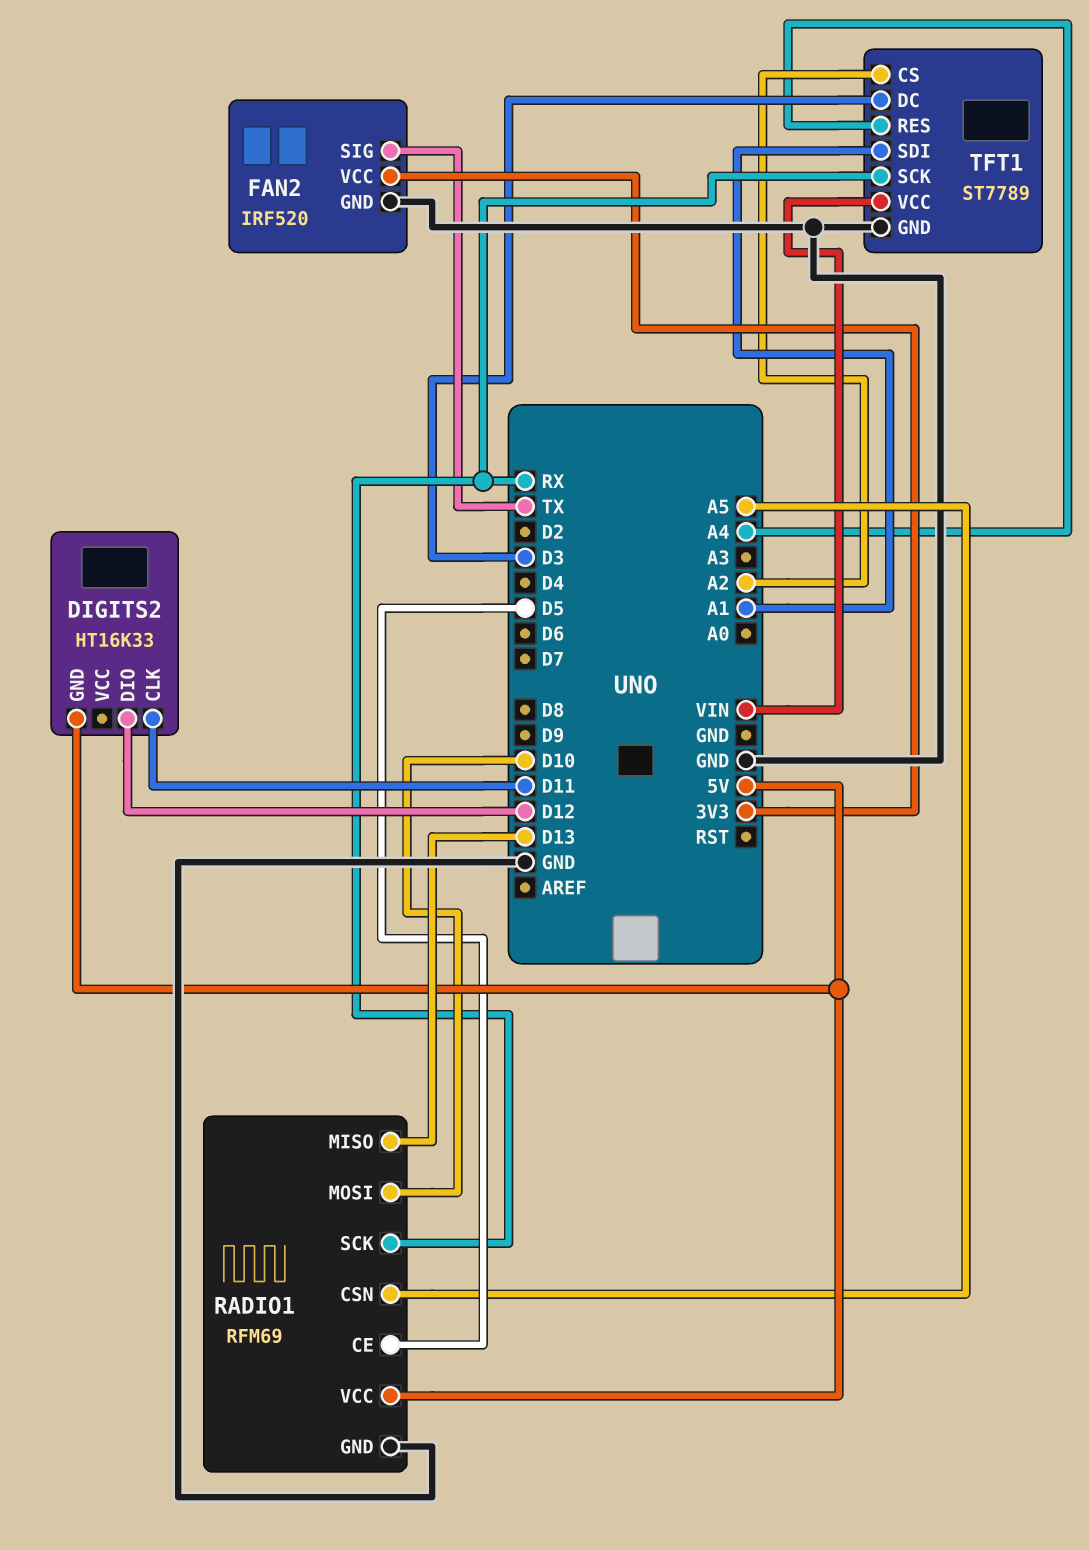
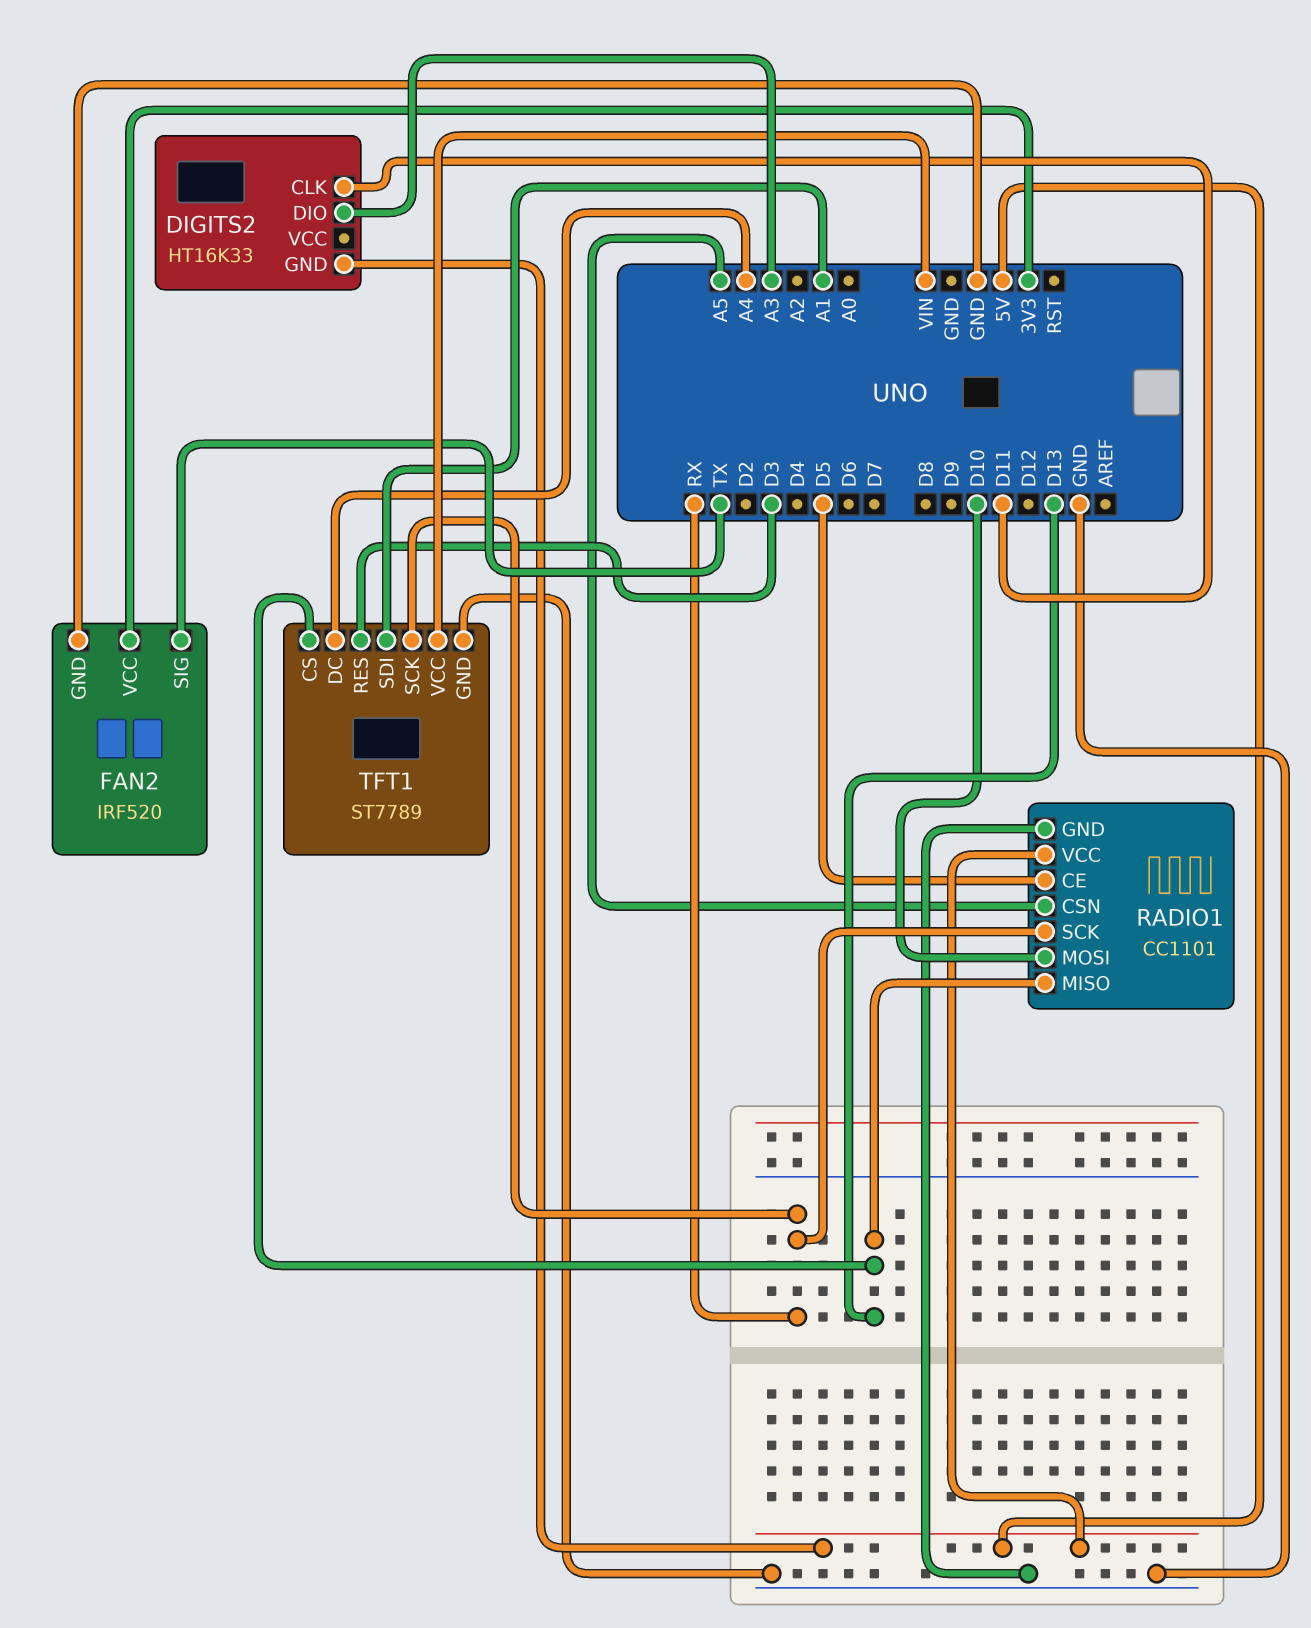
DIGITS2 pin DIO: D12 -> A3
RADIO1: RFM69 -> CC1101
TFT1 pin CS: A2 -> D13
TFT1 pin DC: D3 -> A4
TFT1 pin RES: A4 -> D3

